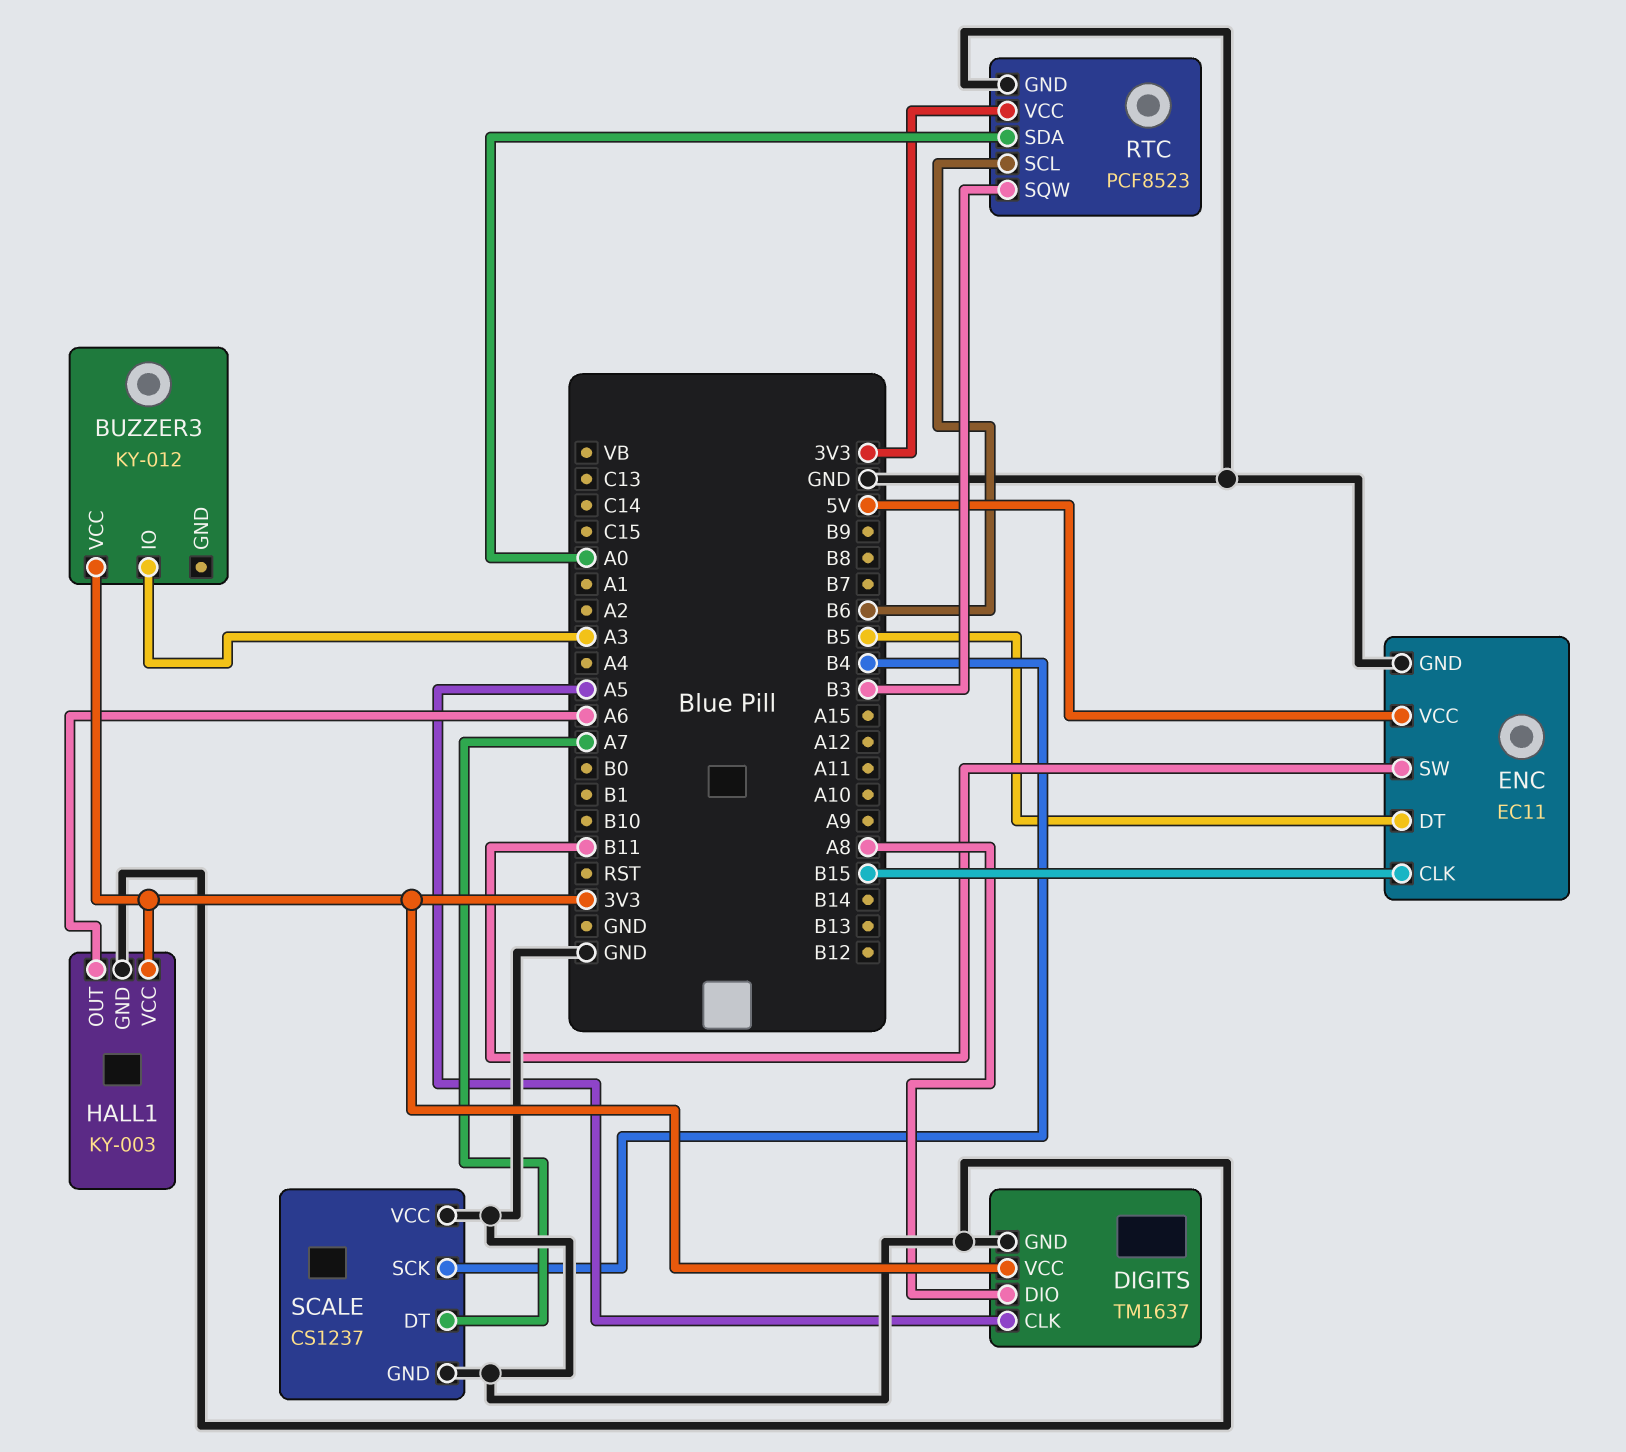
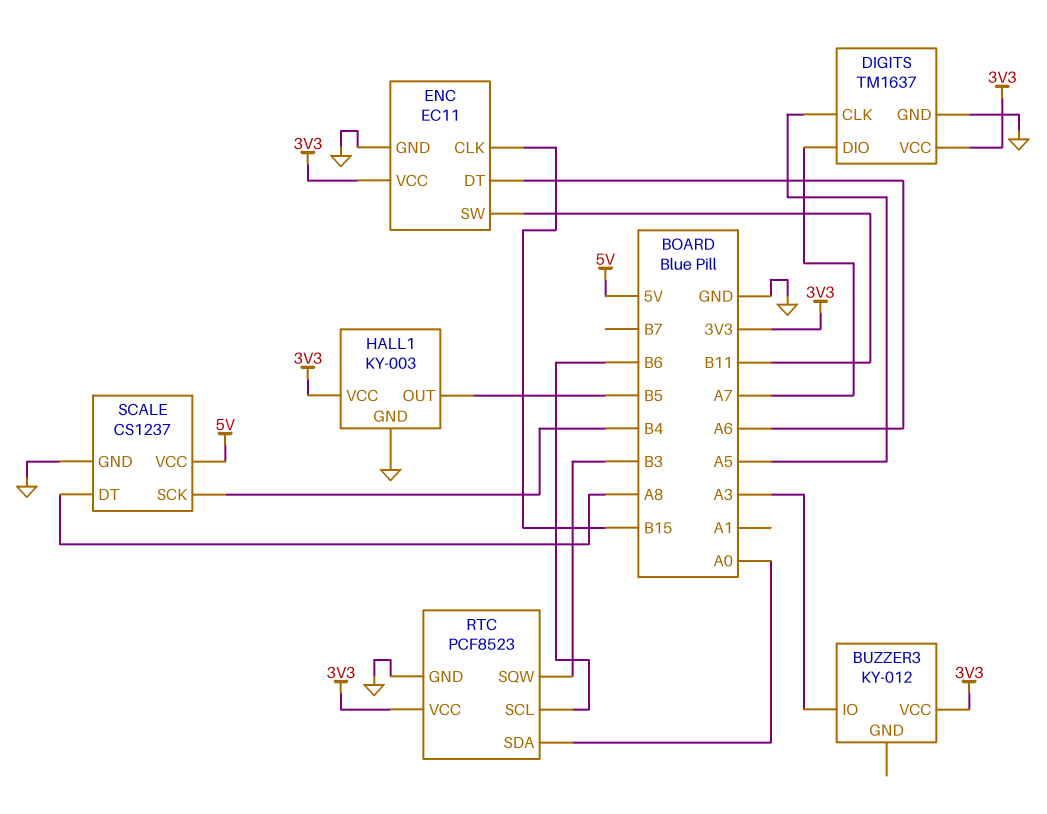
DIGITS pin DIO: A8 -> A7
ENC pin DT: B5 -> A6
ENC pin VCC: 5V -> 3V3
HALL1 pin OUT: A6 -> B5
SCALE pin DT: A7 -> A8
SCALE pin VCC: GND -> 5V

